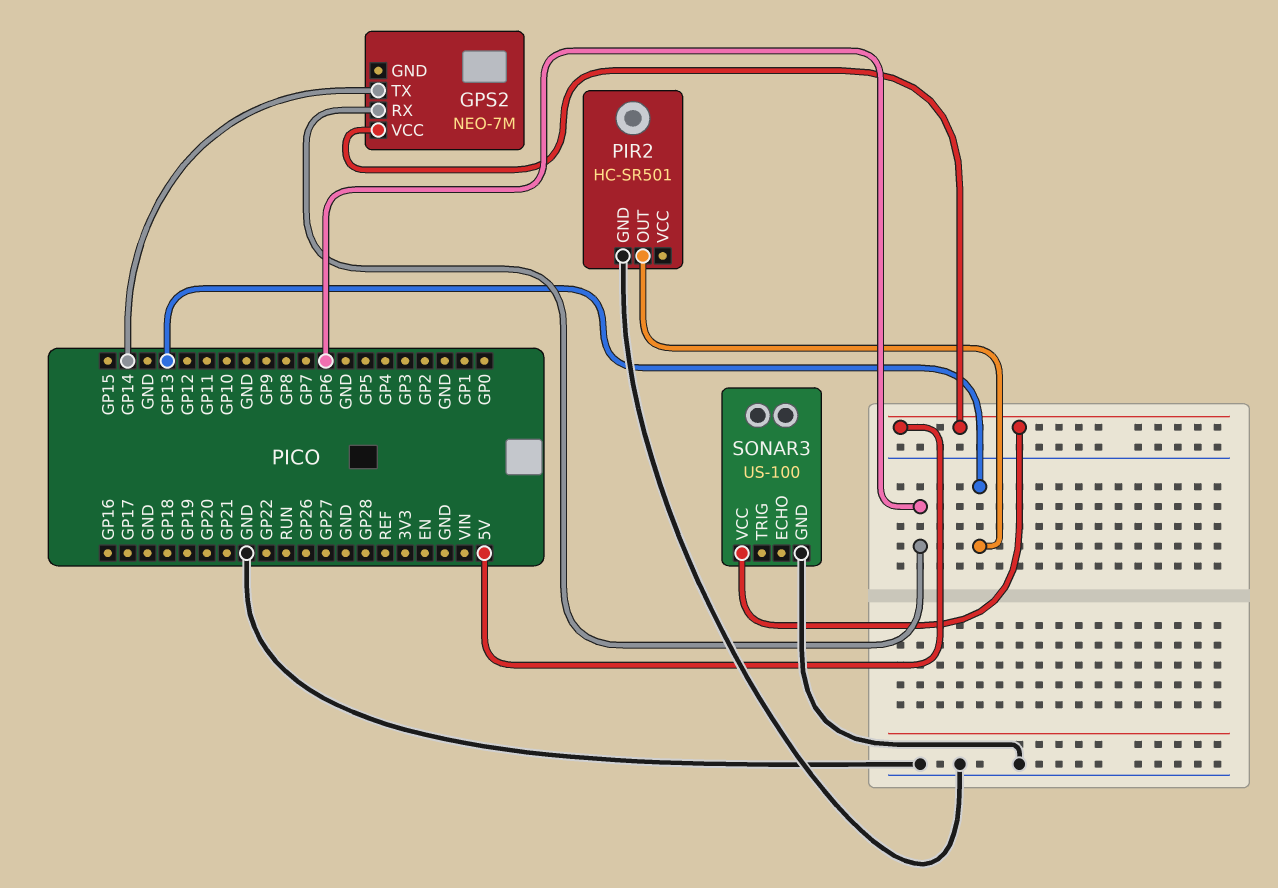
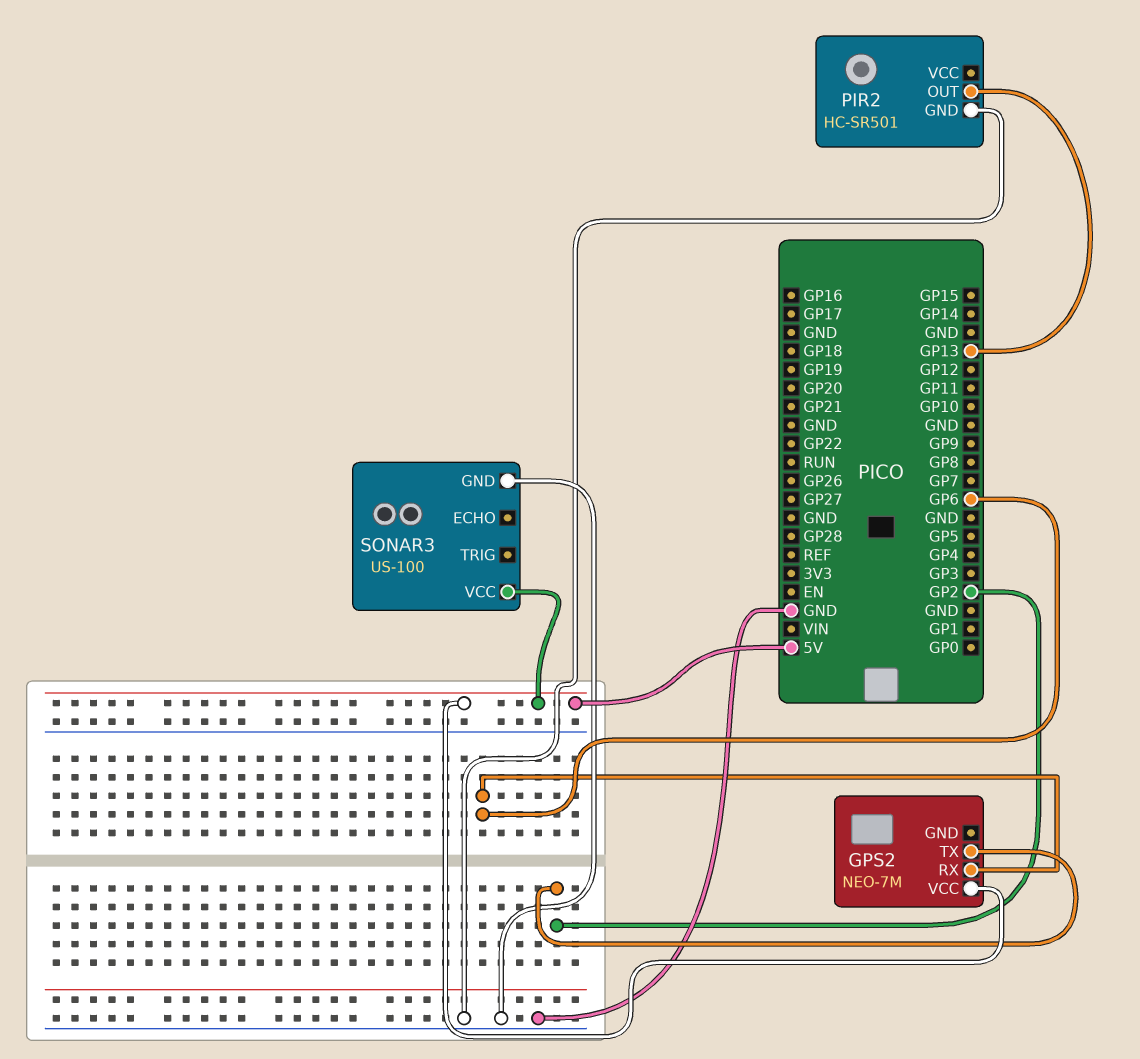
GPS2 pin TX: GP14 -> GP2

